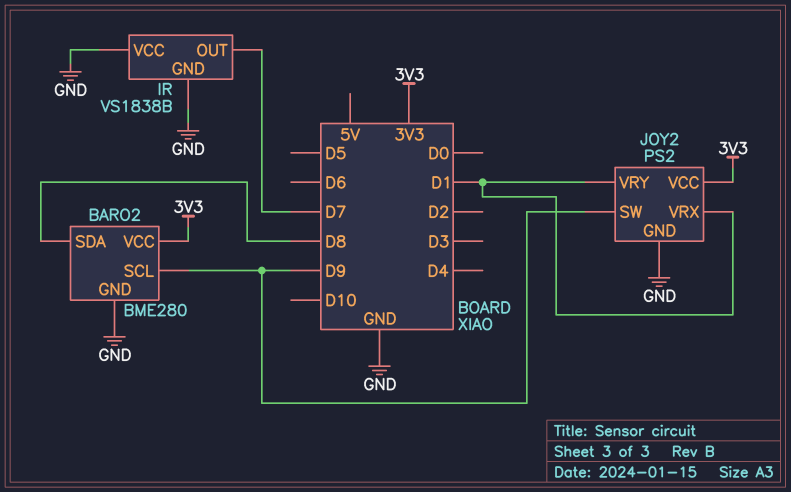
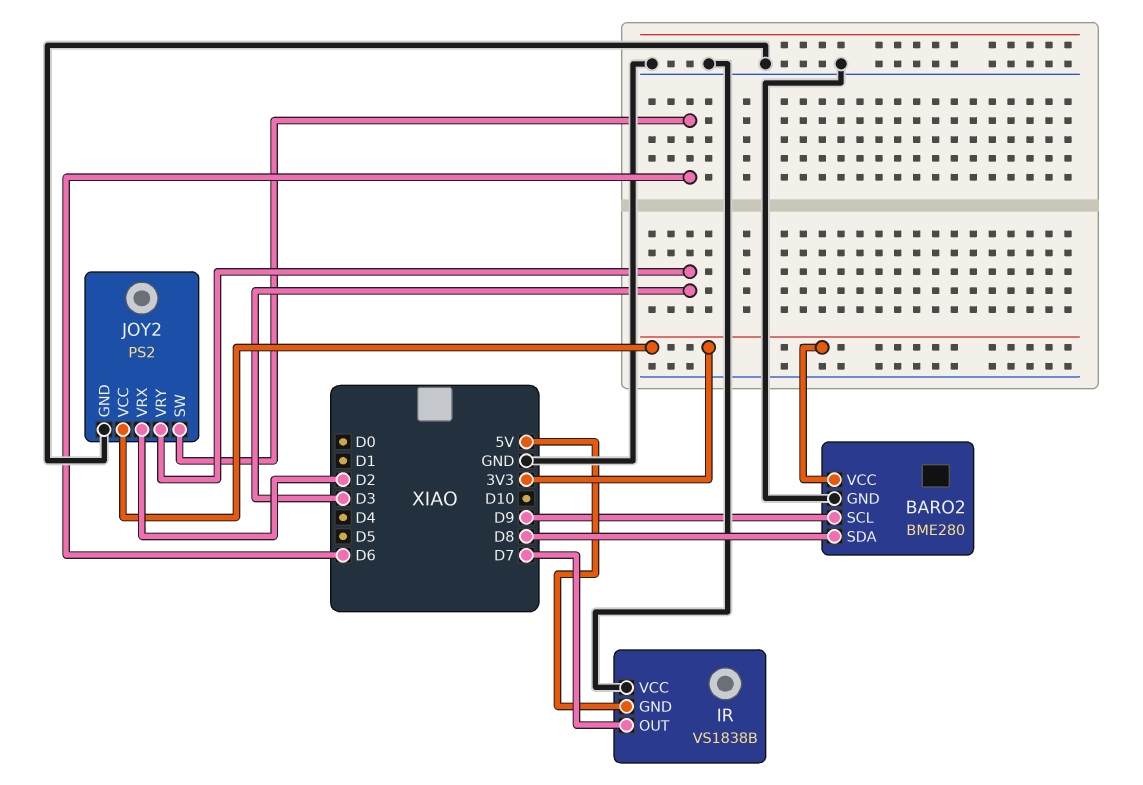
IR pin GND: GND -> 5V
JOY2 pin SW: D9 -> D6
JOY2 pin VRX: D1 -> D2
JOY2 pin VRY: D1 -> D3

